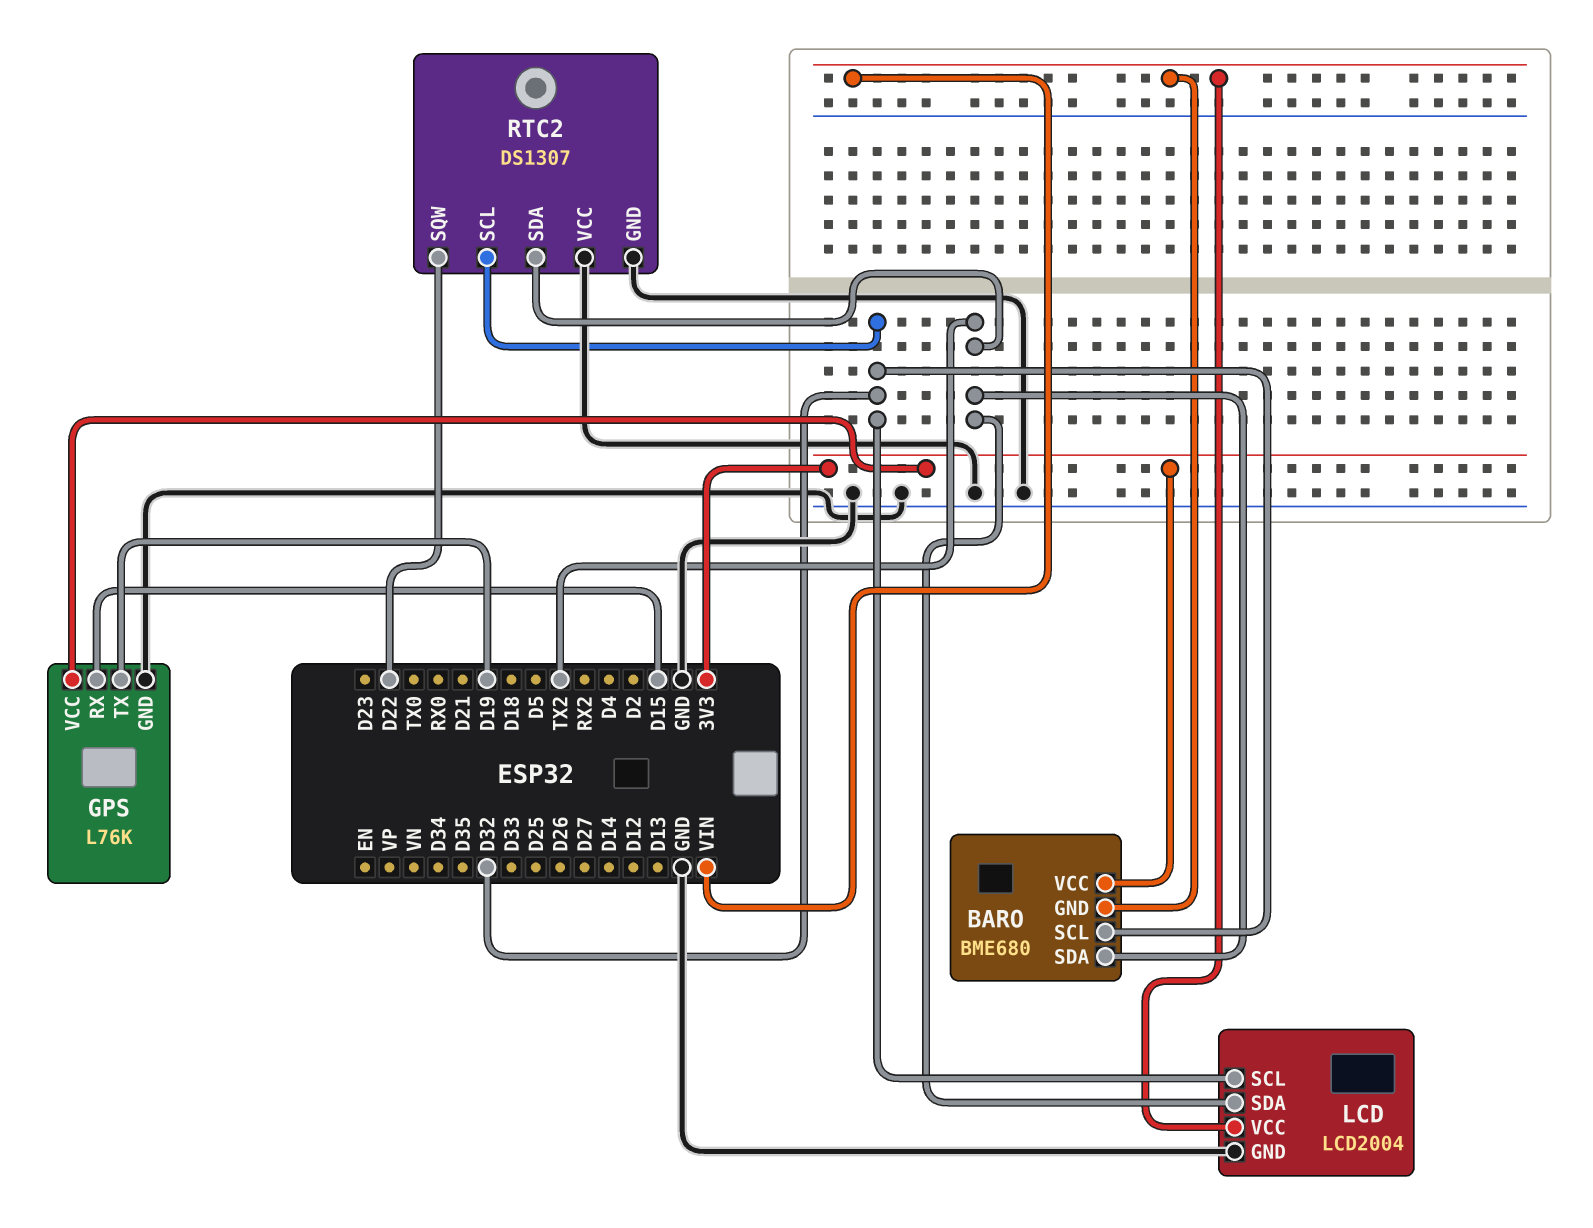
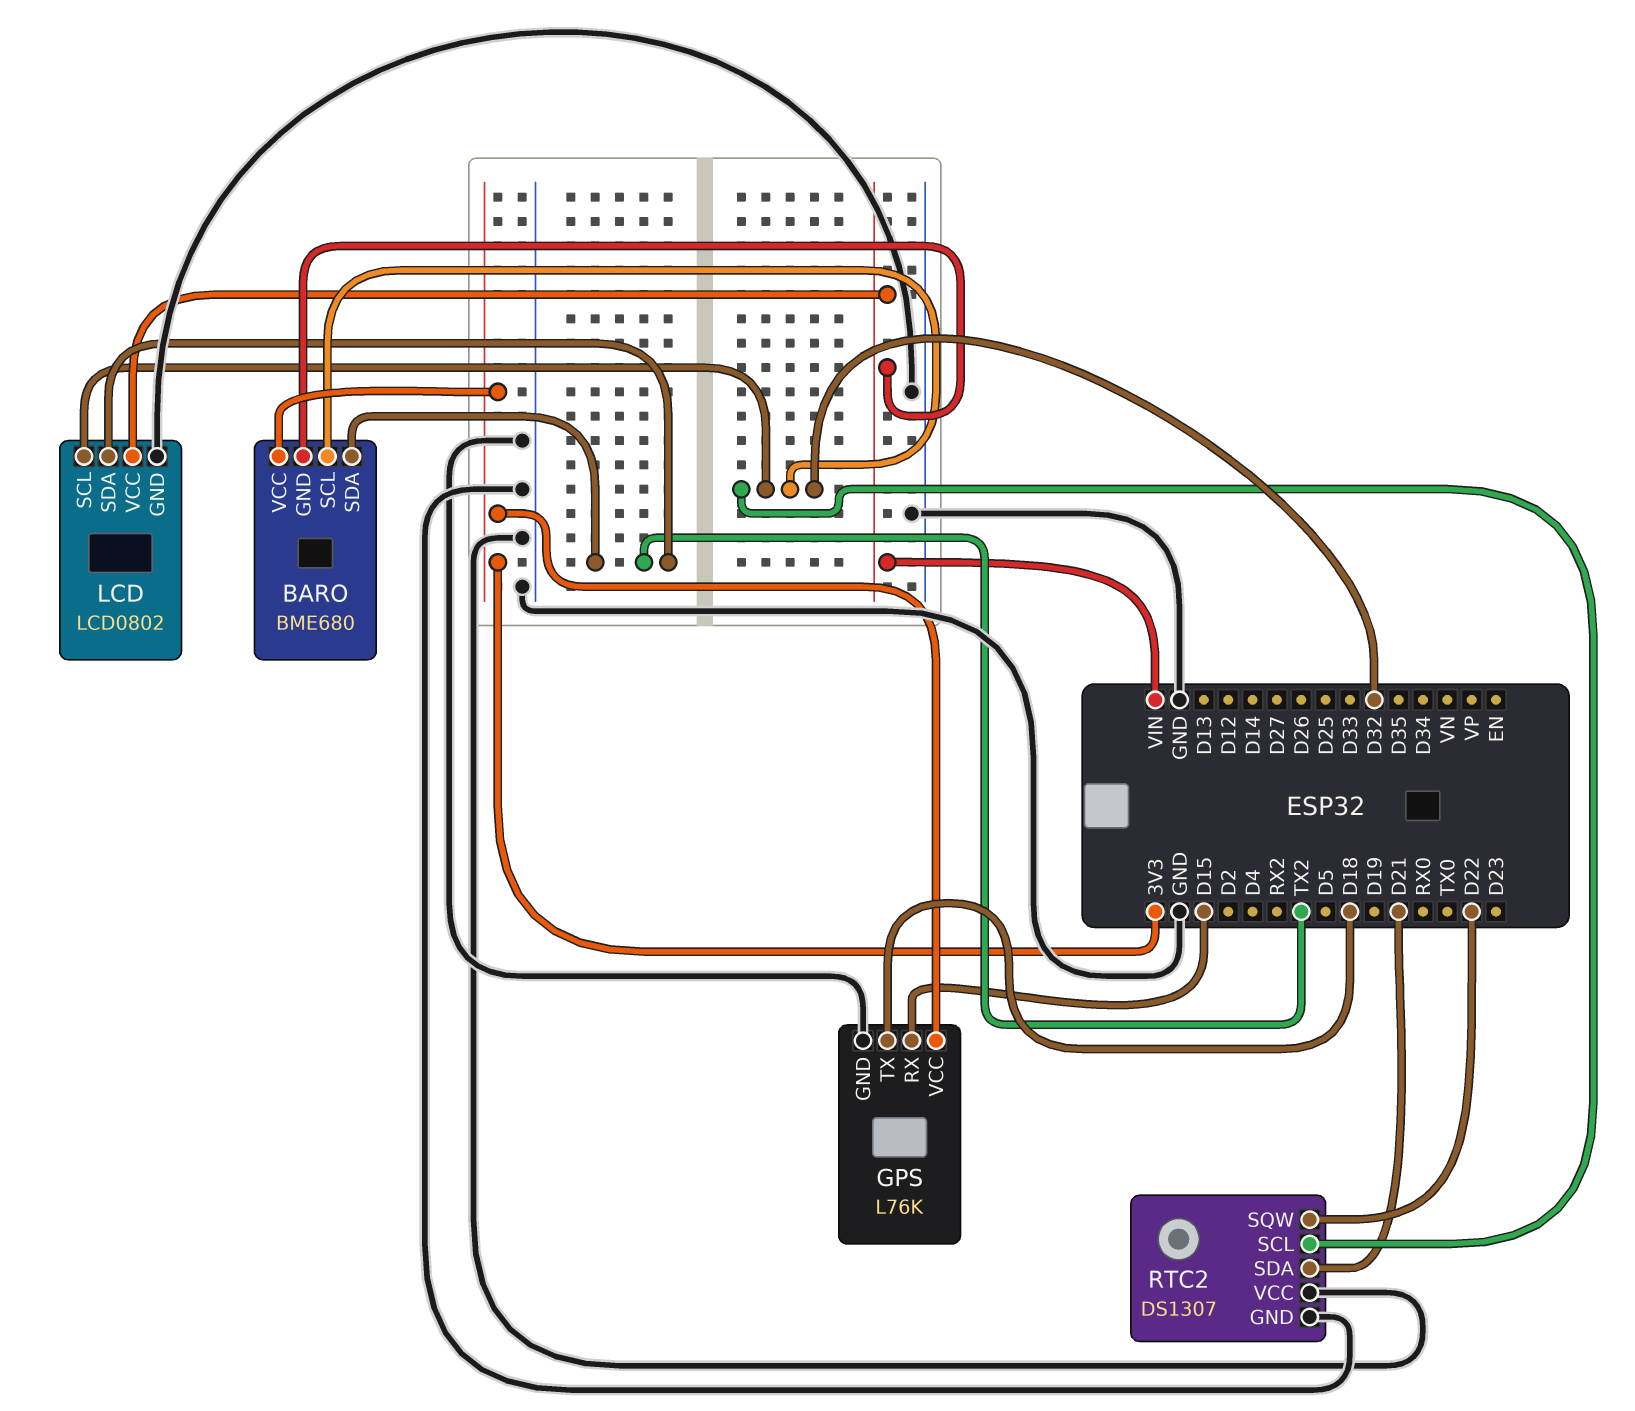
GPS pin TX: D19 -> D18
LCD: LCD2004 -> LCD0802
RTC2 pin SDA: TX2 -> D21

